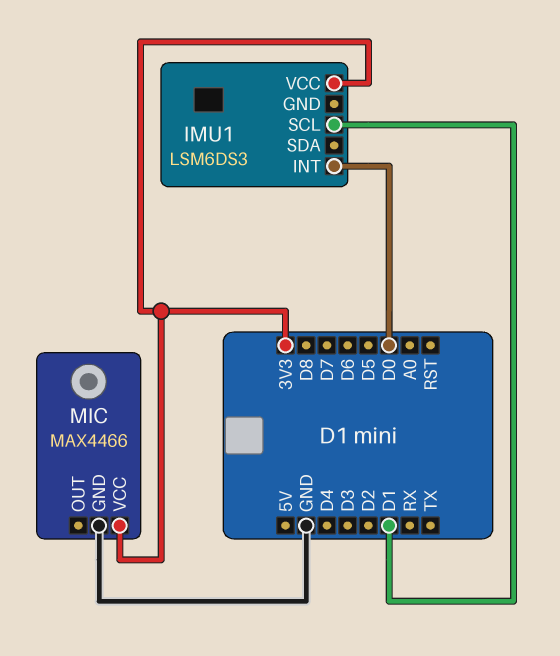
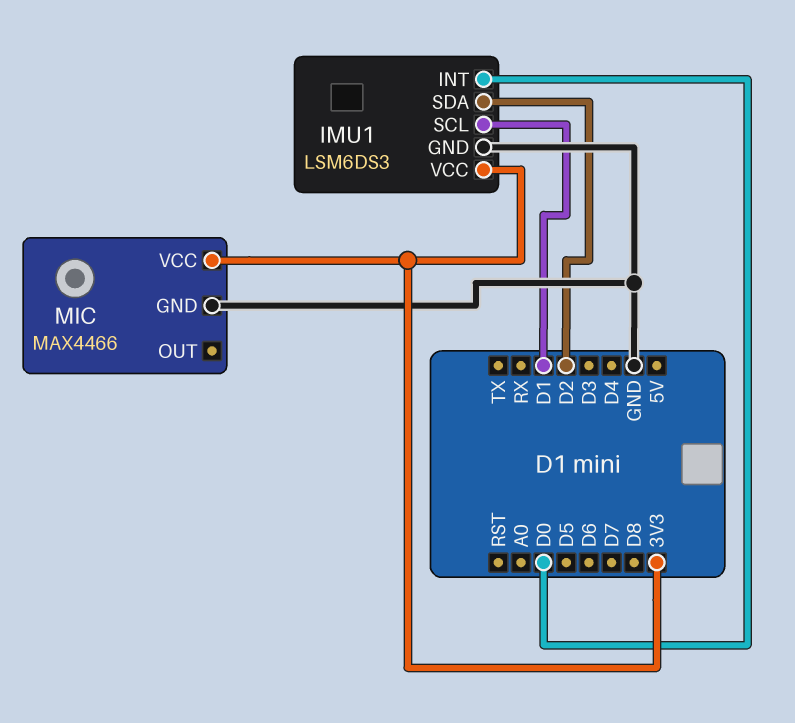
IMU1 pin GND: none -> GND
IMU1 pin SDA: none -> D2

